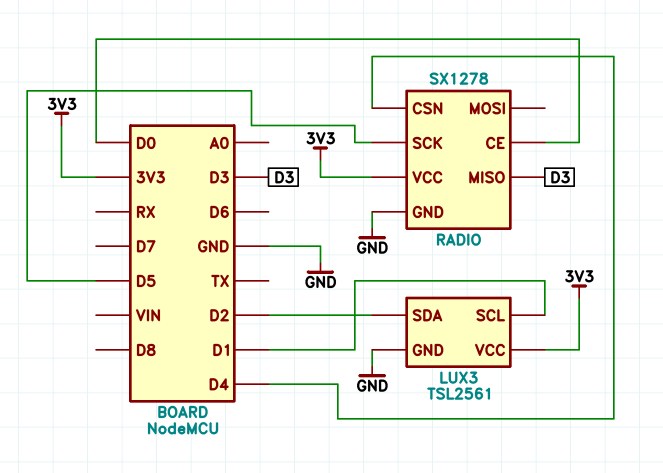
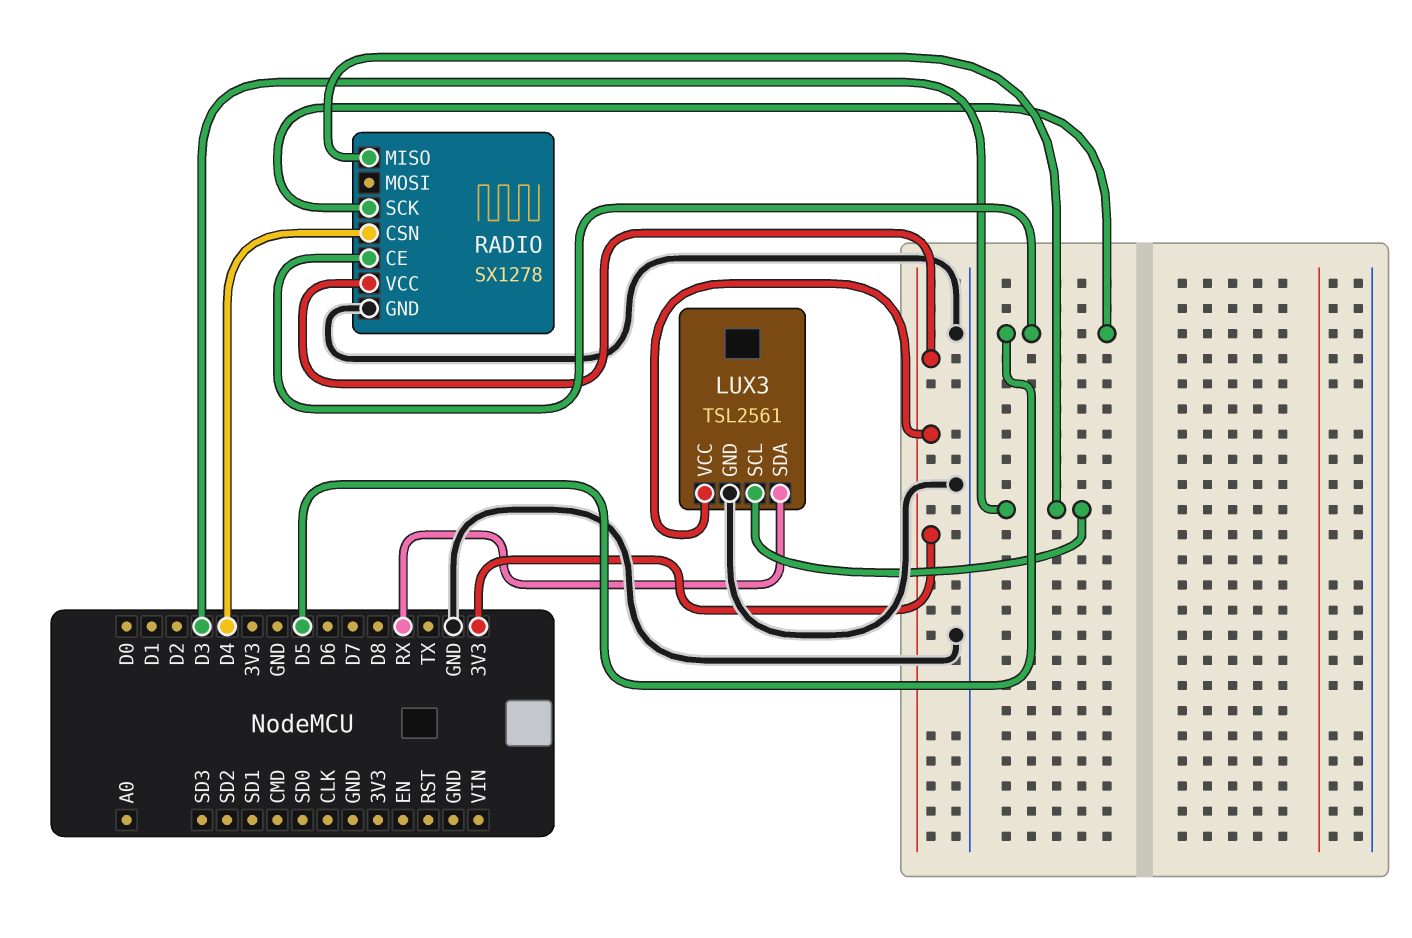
LUX3 pin SCL: D1 -> D3
LUX3 pin SDA: D2 -> RX
RADIO pin CE: D0 -> D5

